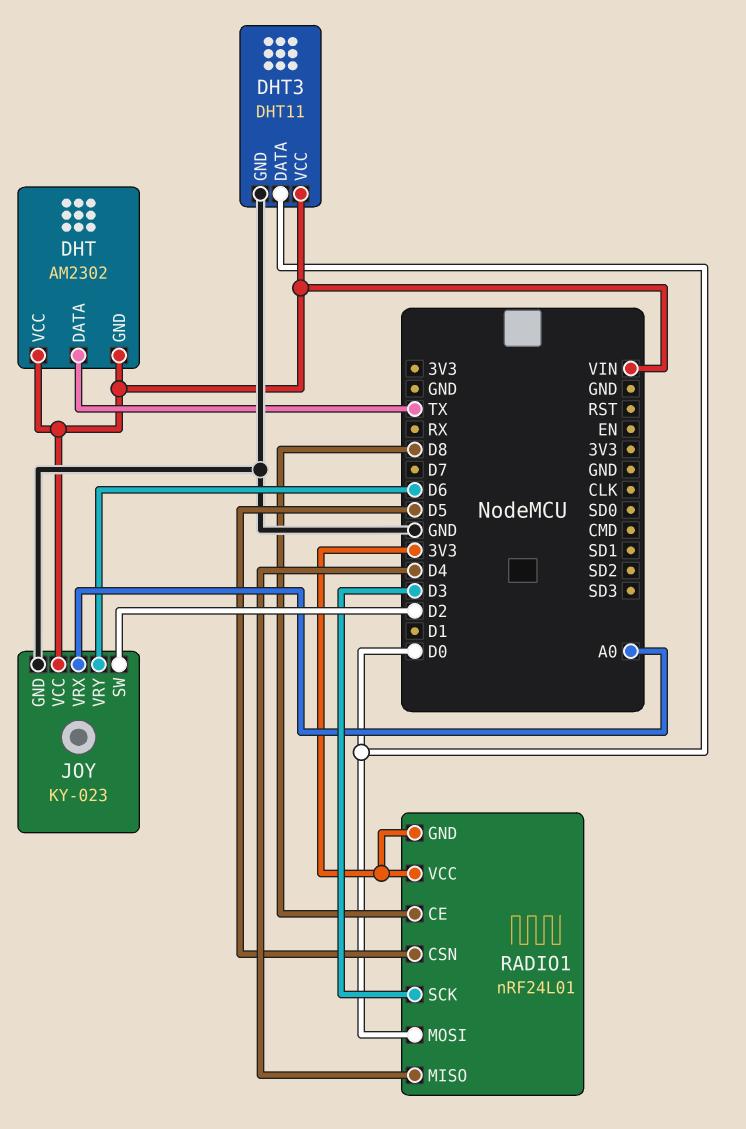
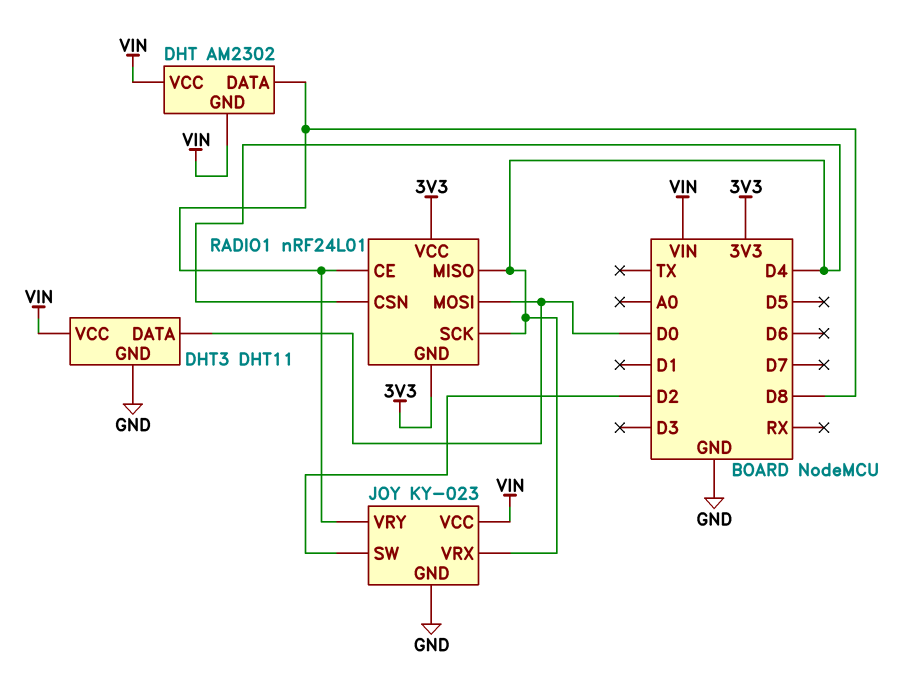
DHT pin DATA: TX -> D8
JOY pin VRX: A0 -> D4
JOY pin VRY: D6 -> D8
RADIO1 pin CSN: D5 -> D4
RADIO1 pin SCK: D3 -> D4

